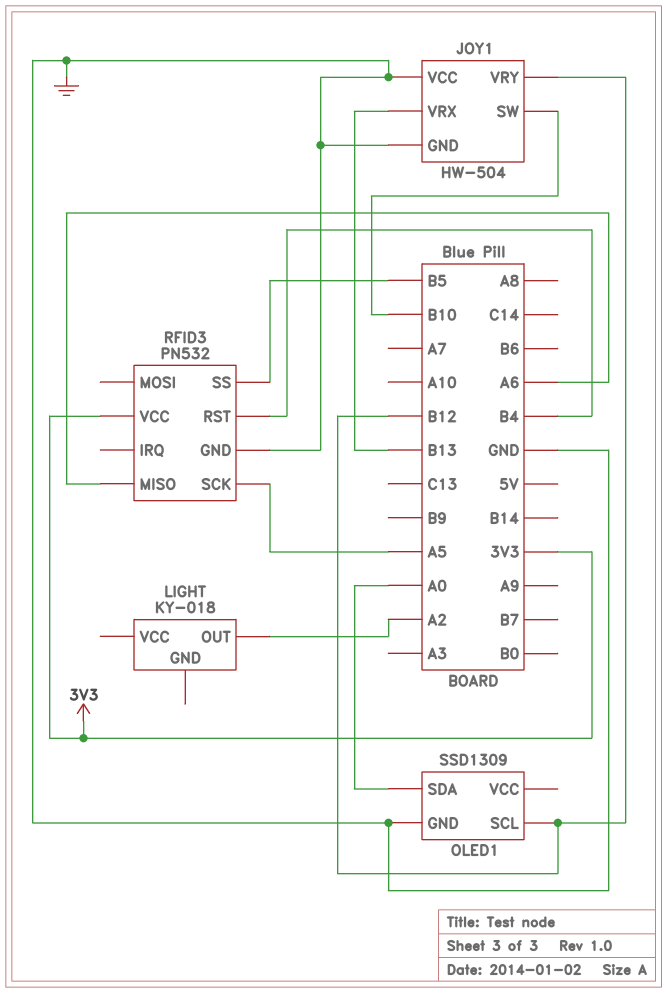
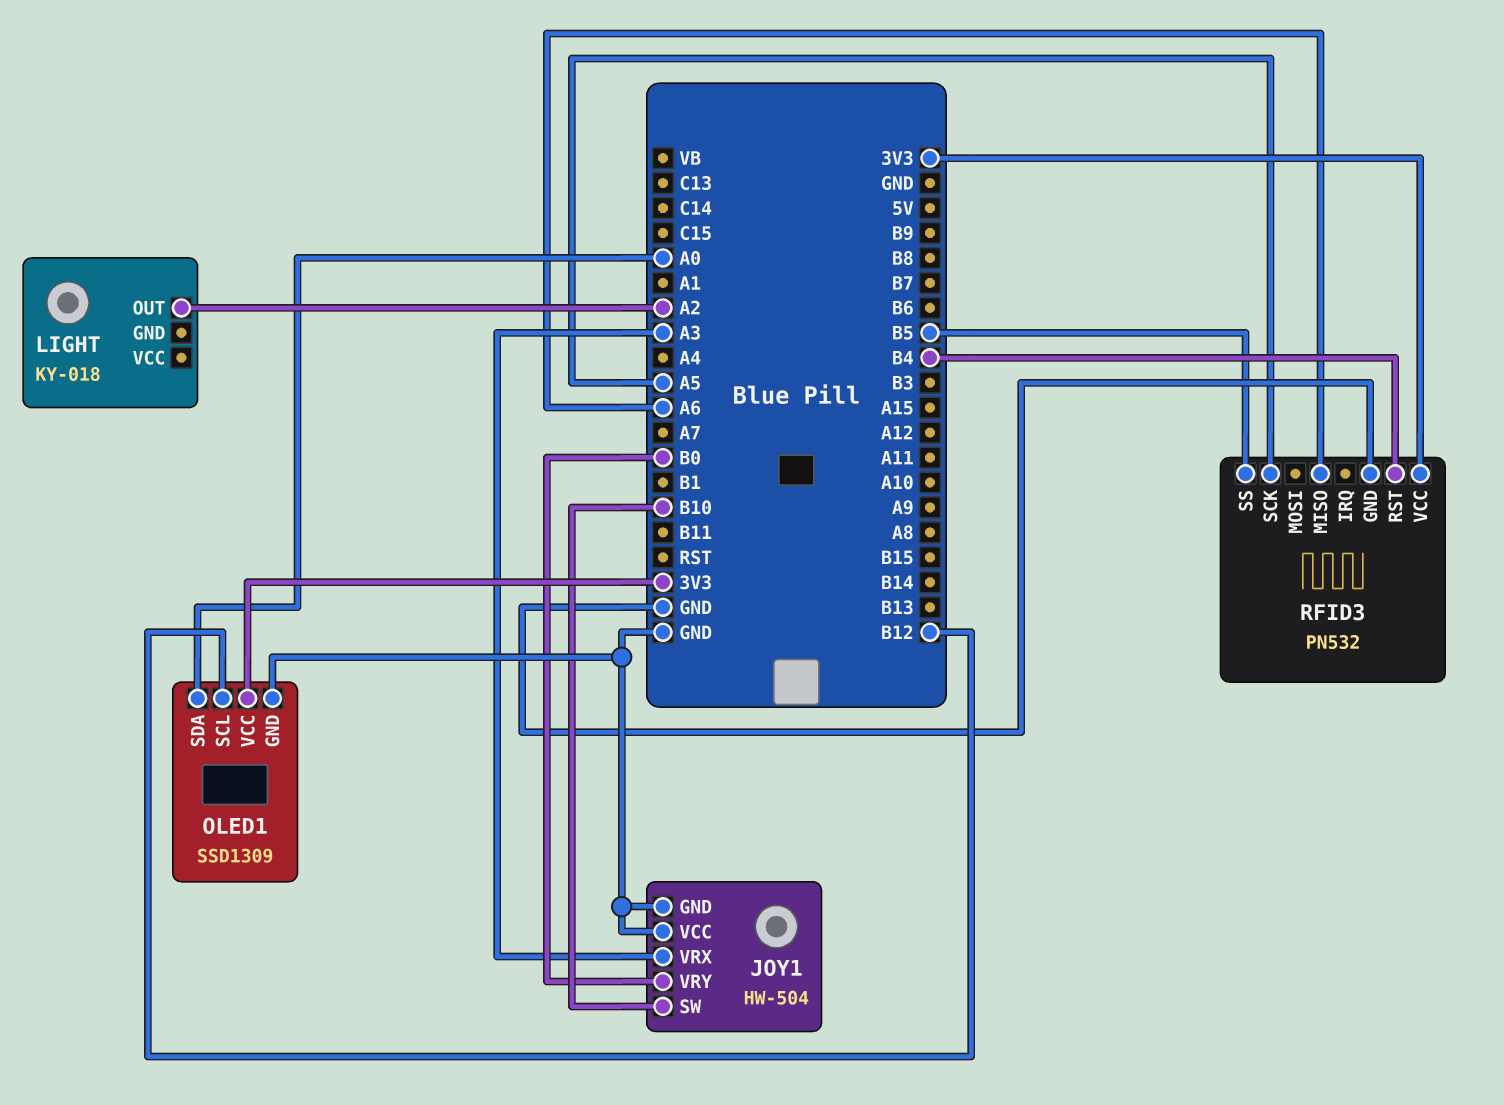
JOY1 pin VRX: B13 -> A3
JOY1 pin VRY: B12 -> B0
OLED1 pin VCC: none -> 3V3

